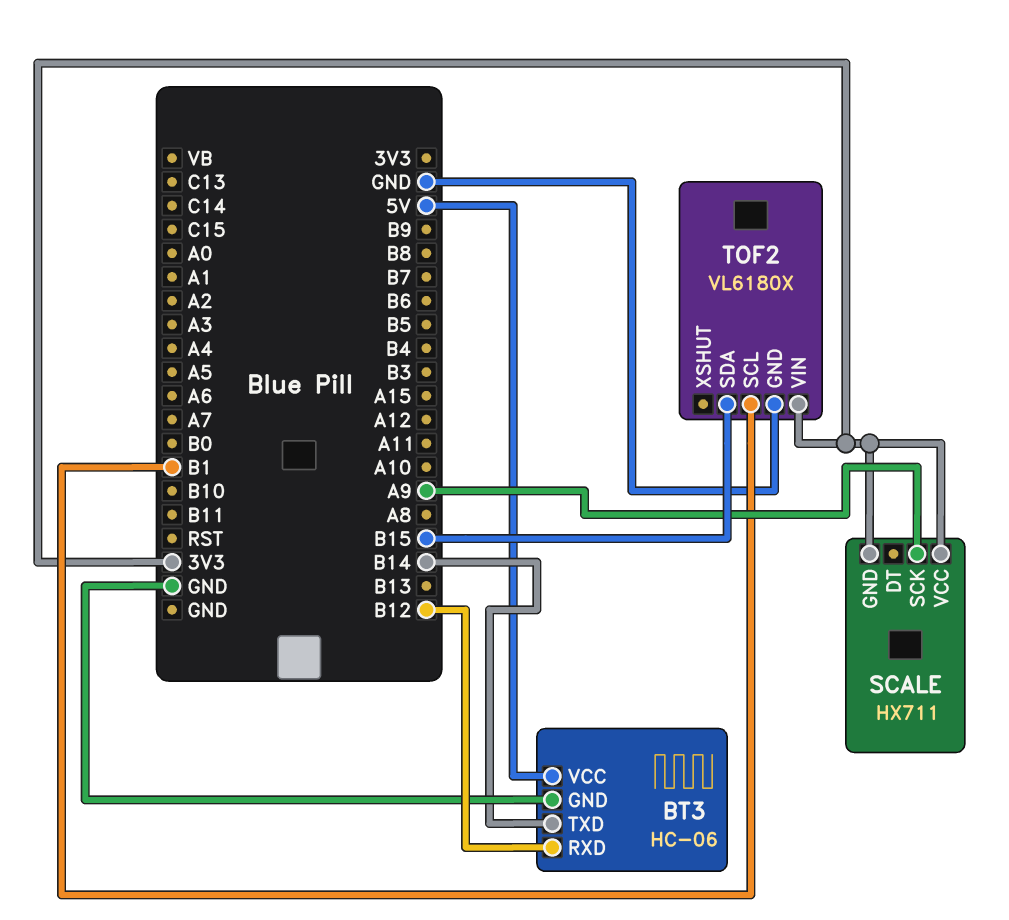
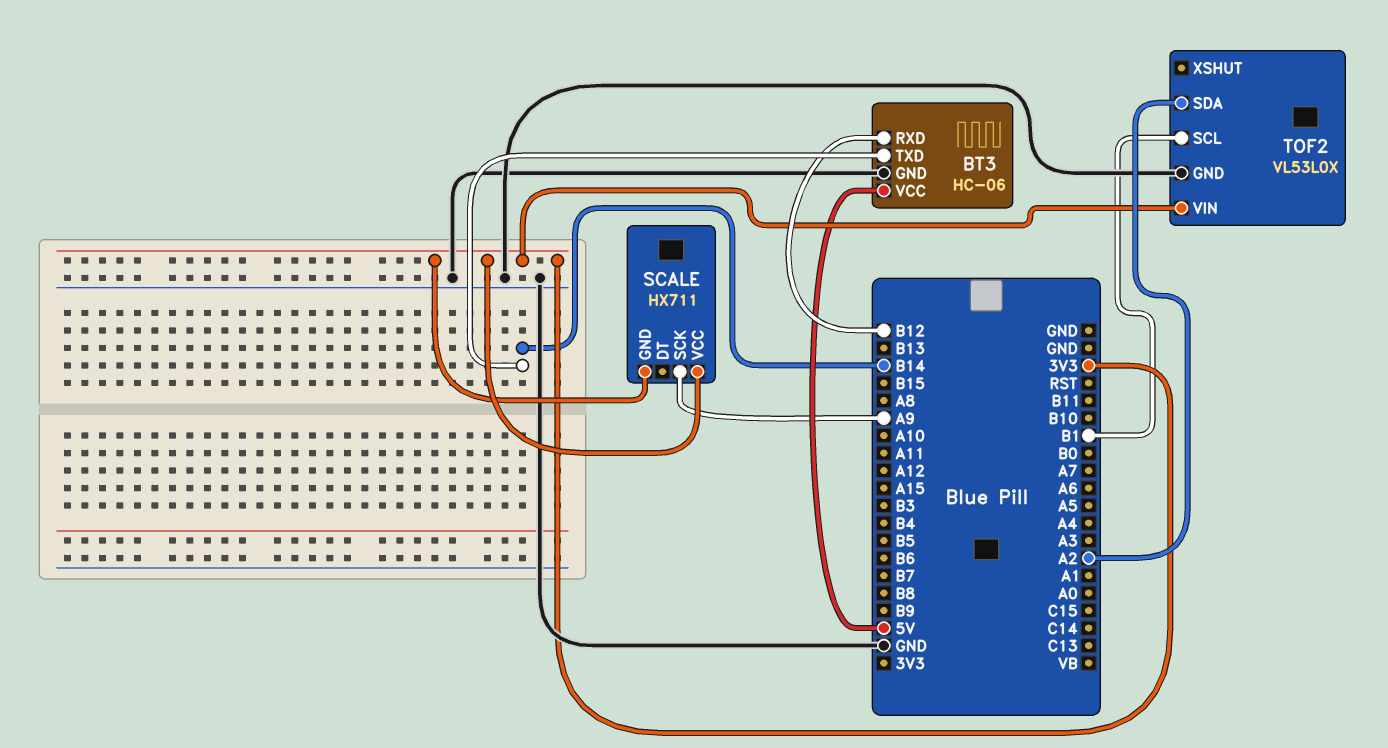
TOF2: VL6180X -> VL53L0X
TOF2 pin SDA: B15 -> A2

